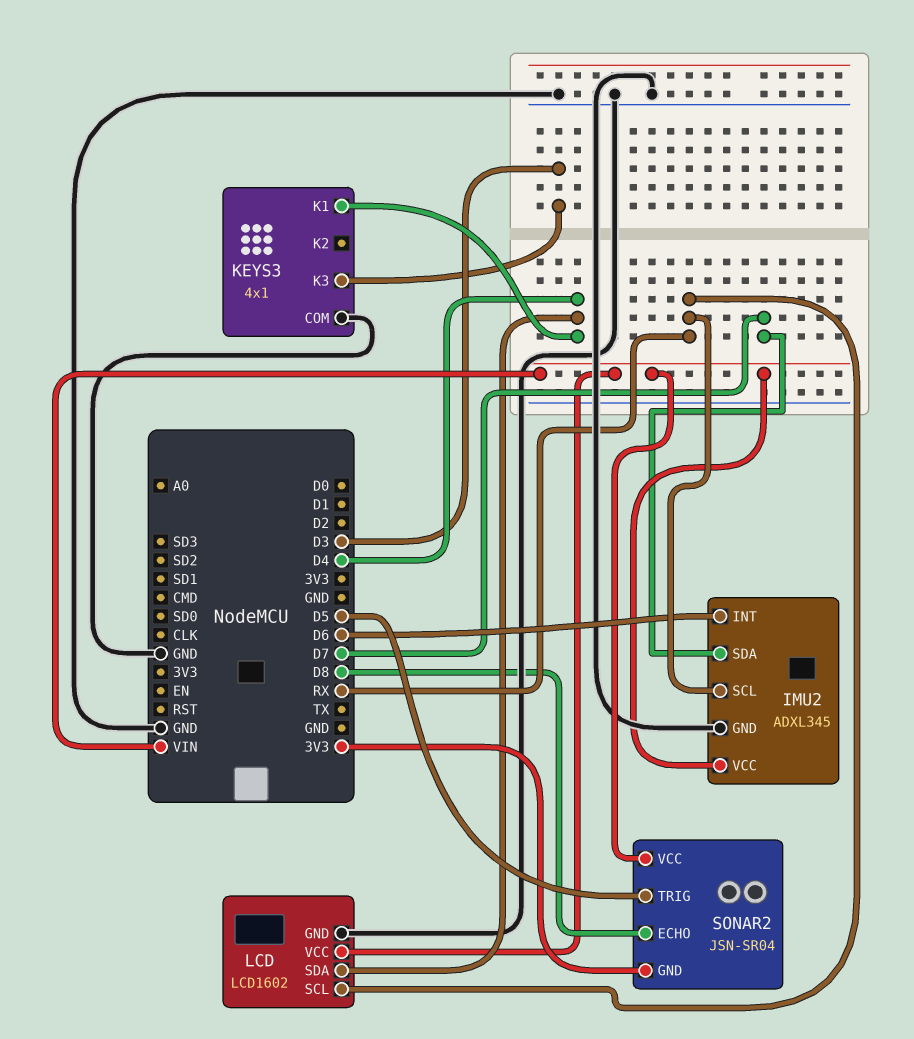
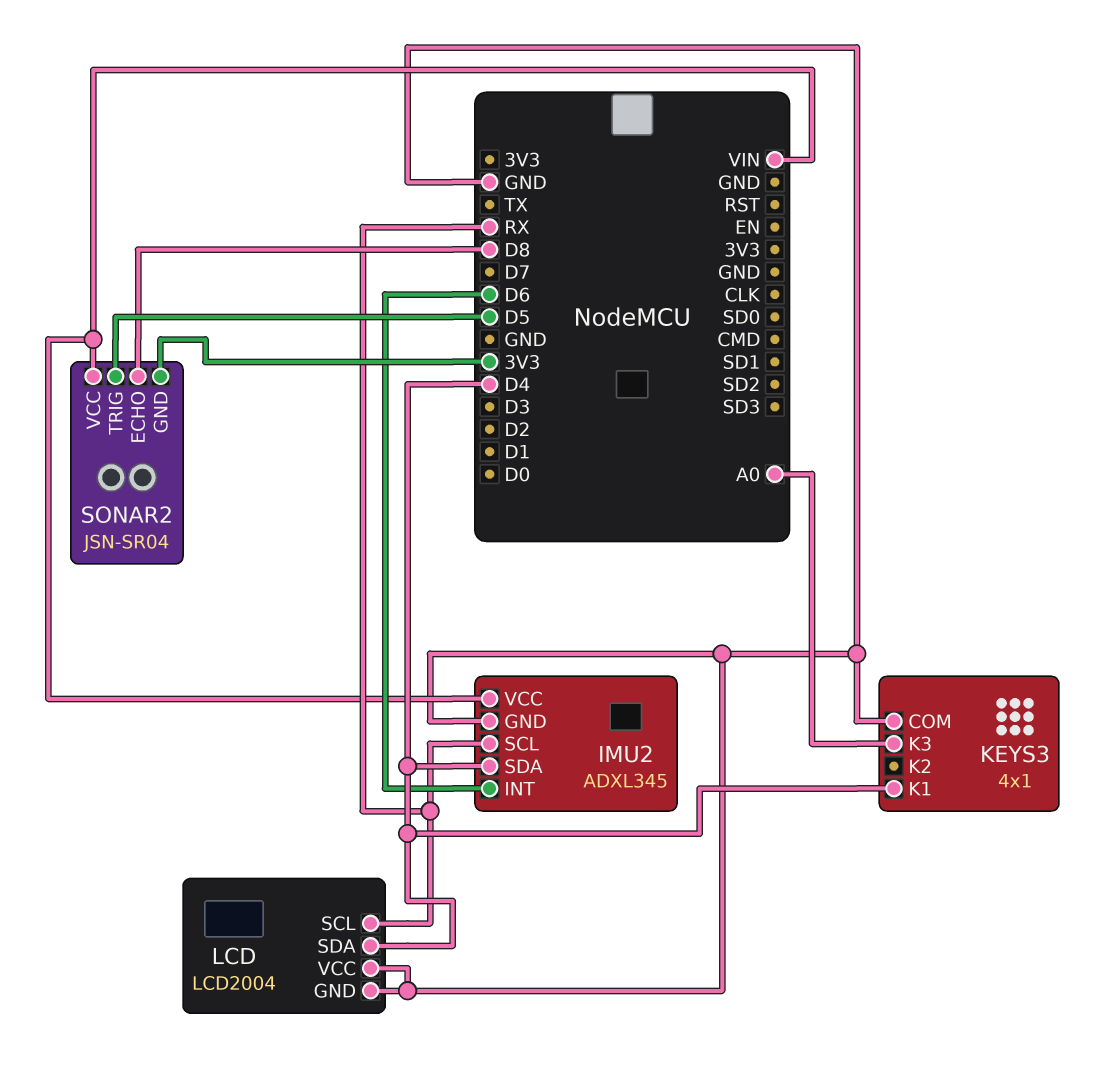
IMU2 pin SDA: D7 -> D4
KEYS3 pin K3: D3 -> A0
LCD: LCD1602 -> LCD2004
LCD pin VCC: VIN -> GND

